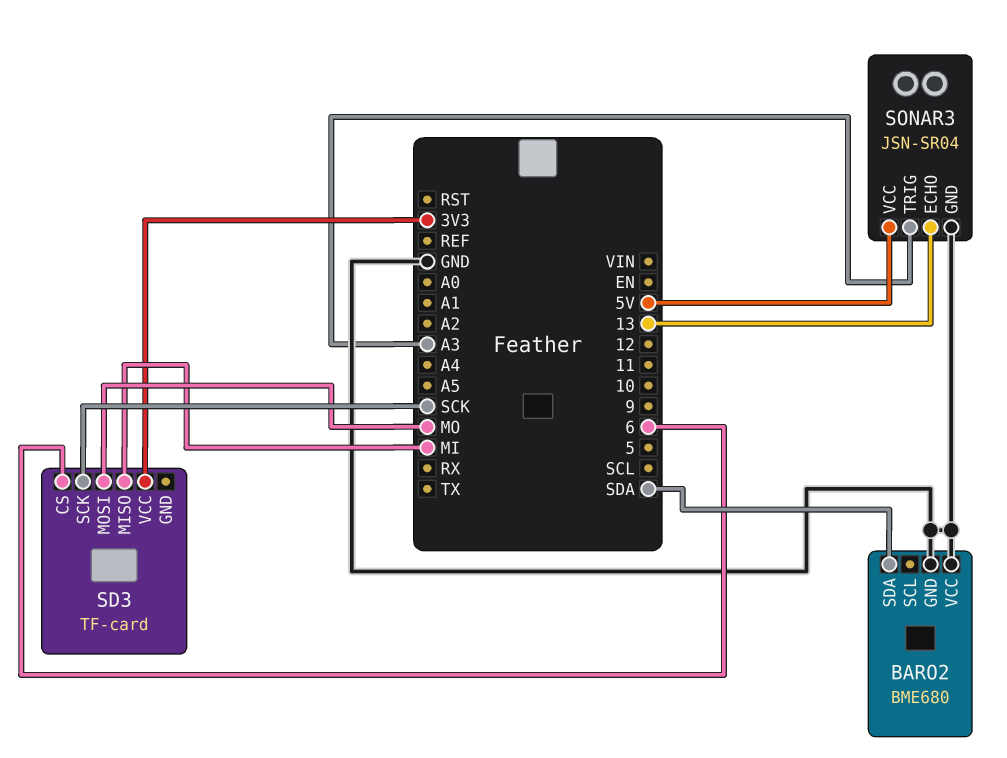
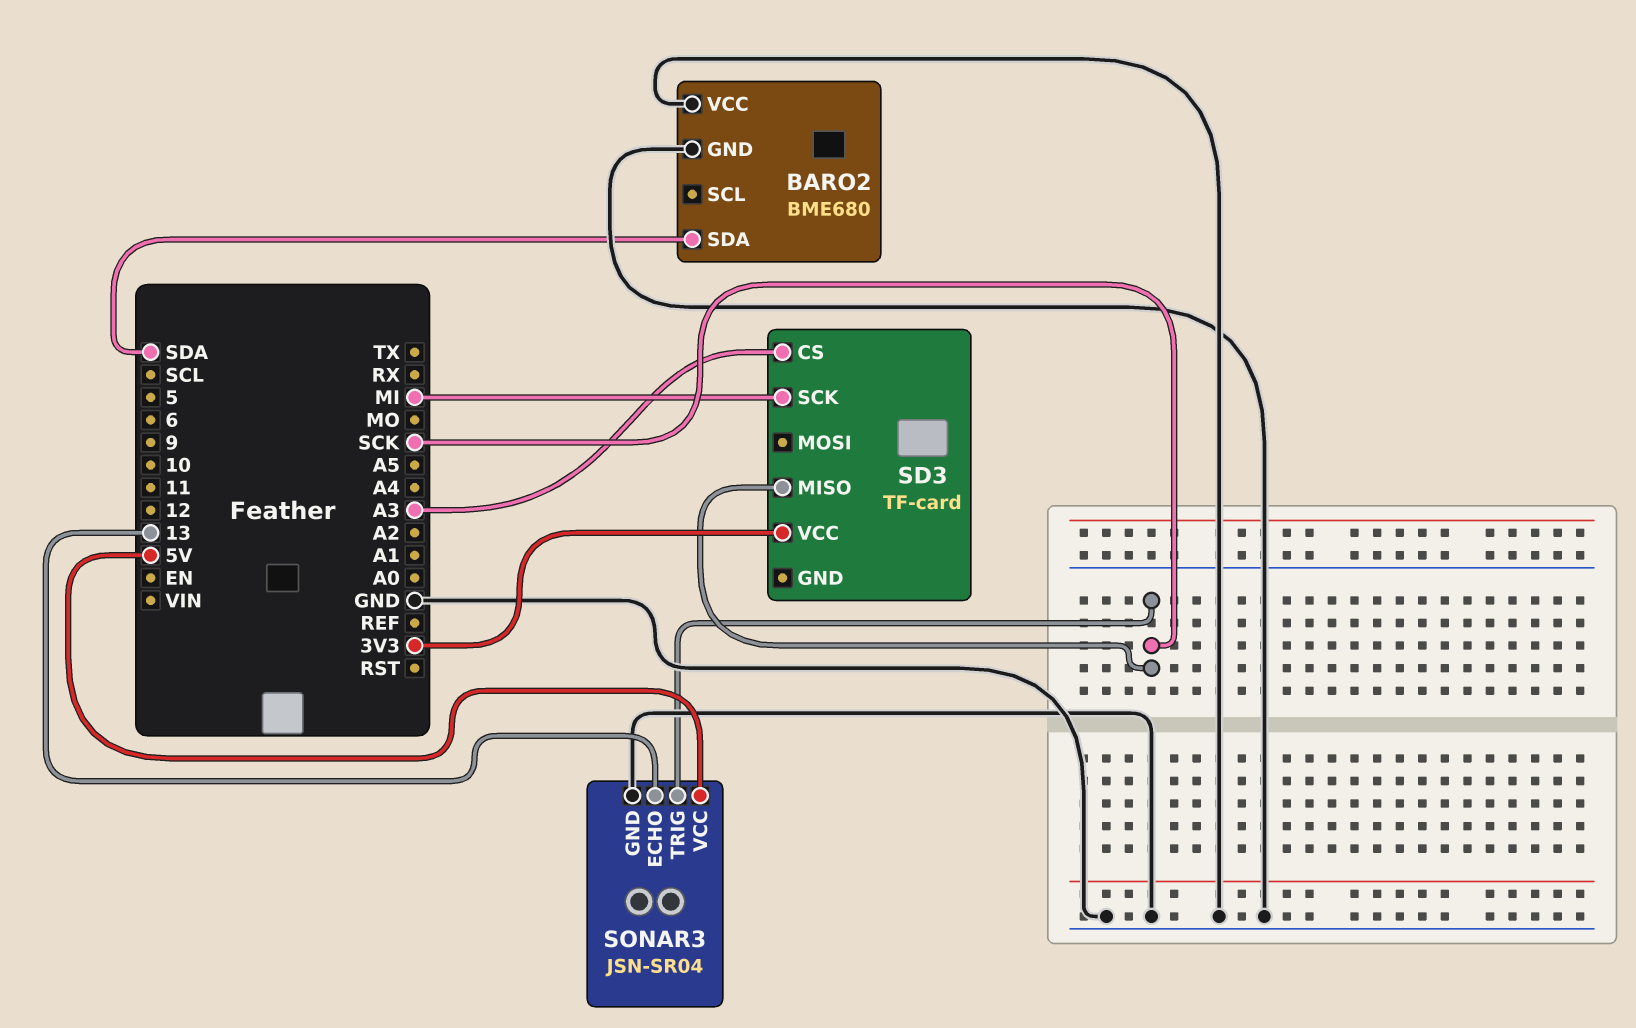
SD3 pin CS: 6 -> A3
SD3 pin MISO: MI -> SCK
SD3 pin MOSI: MO -> none
SD3 pin SCK: SCK -> MI
SONAR3 pin TRIG: A3 -> SCK

